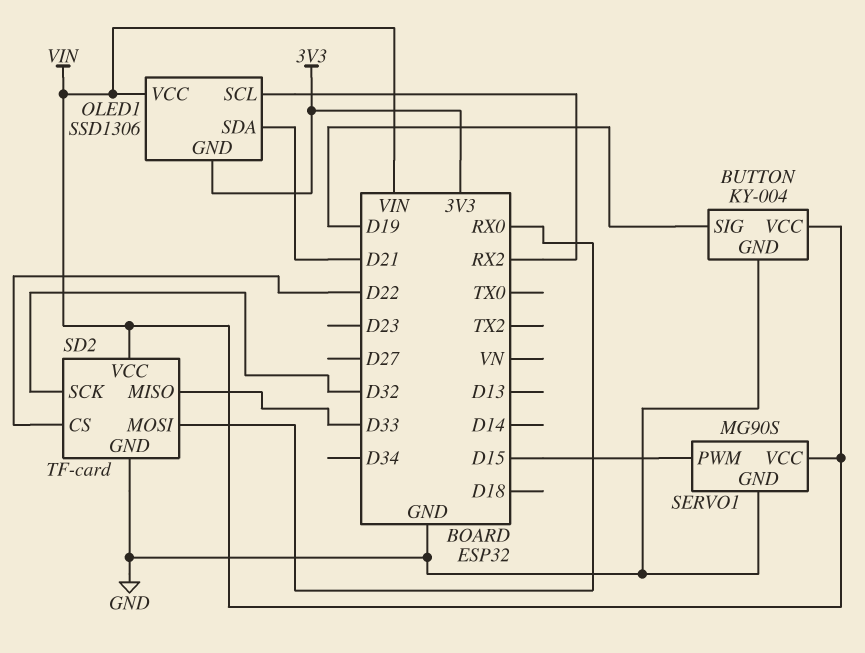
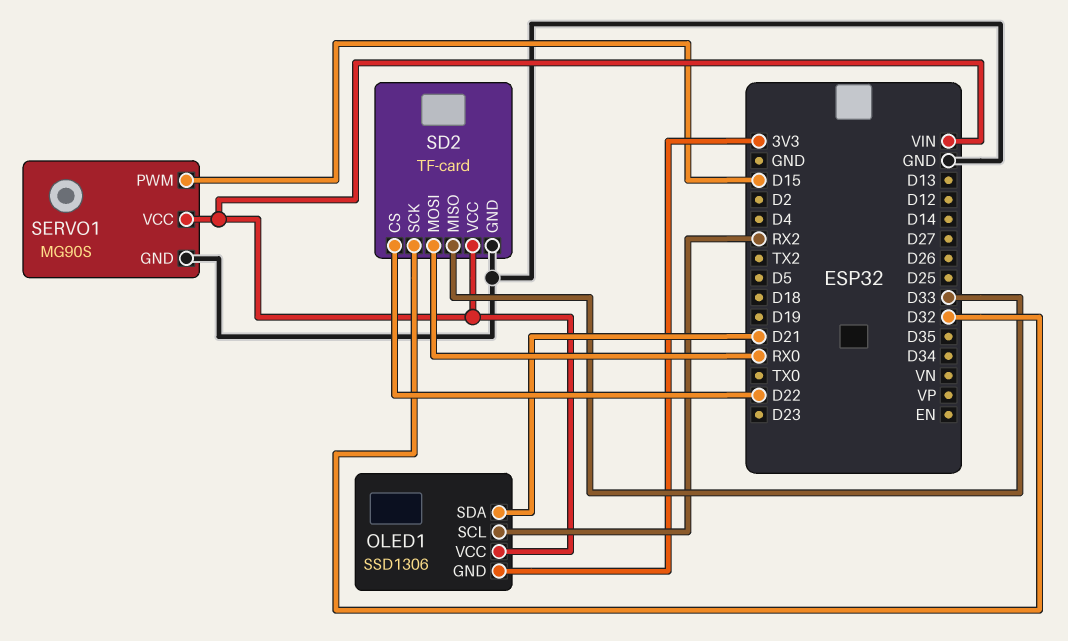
BUTTON: KY-004 -> none
BUTTON pin GND: GND -> none
BUTTON pin SIG: D19 -> none
BUTTON pin VCC: VIN -> none

